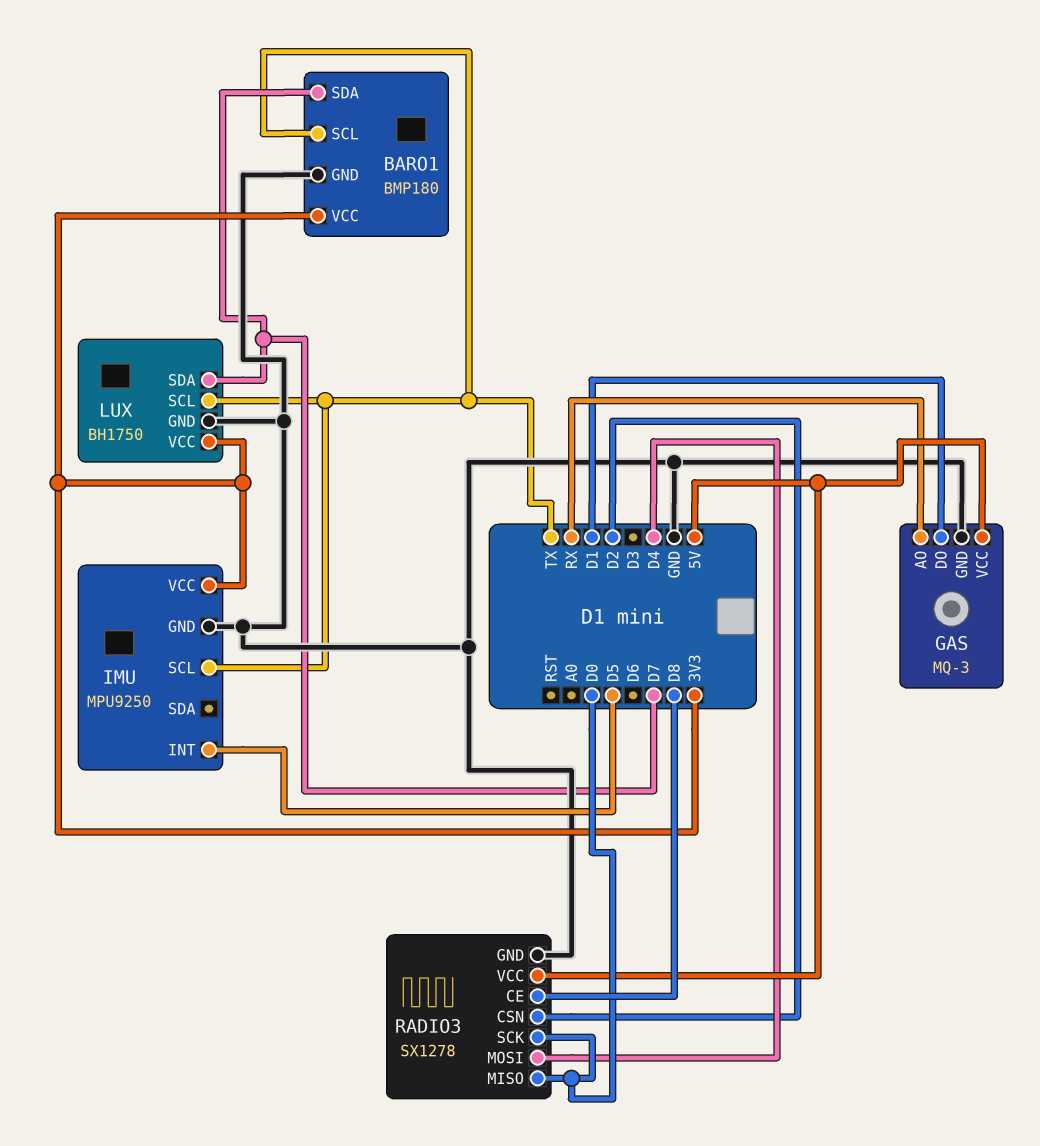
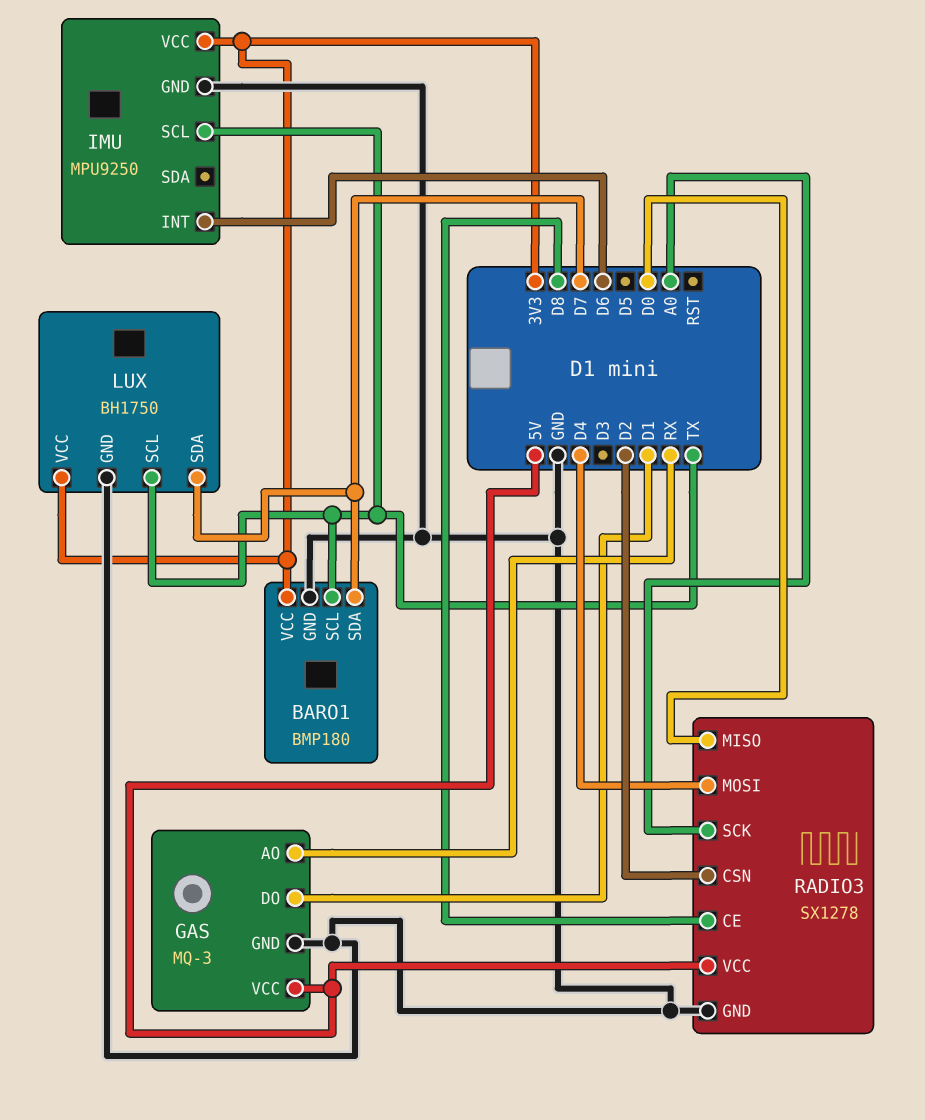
IMU pin INT: D5 -> D6
RADIO3 pin SCK: D0 -> A0

